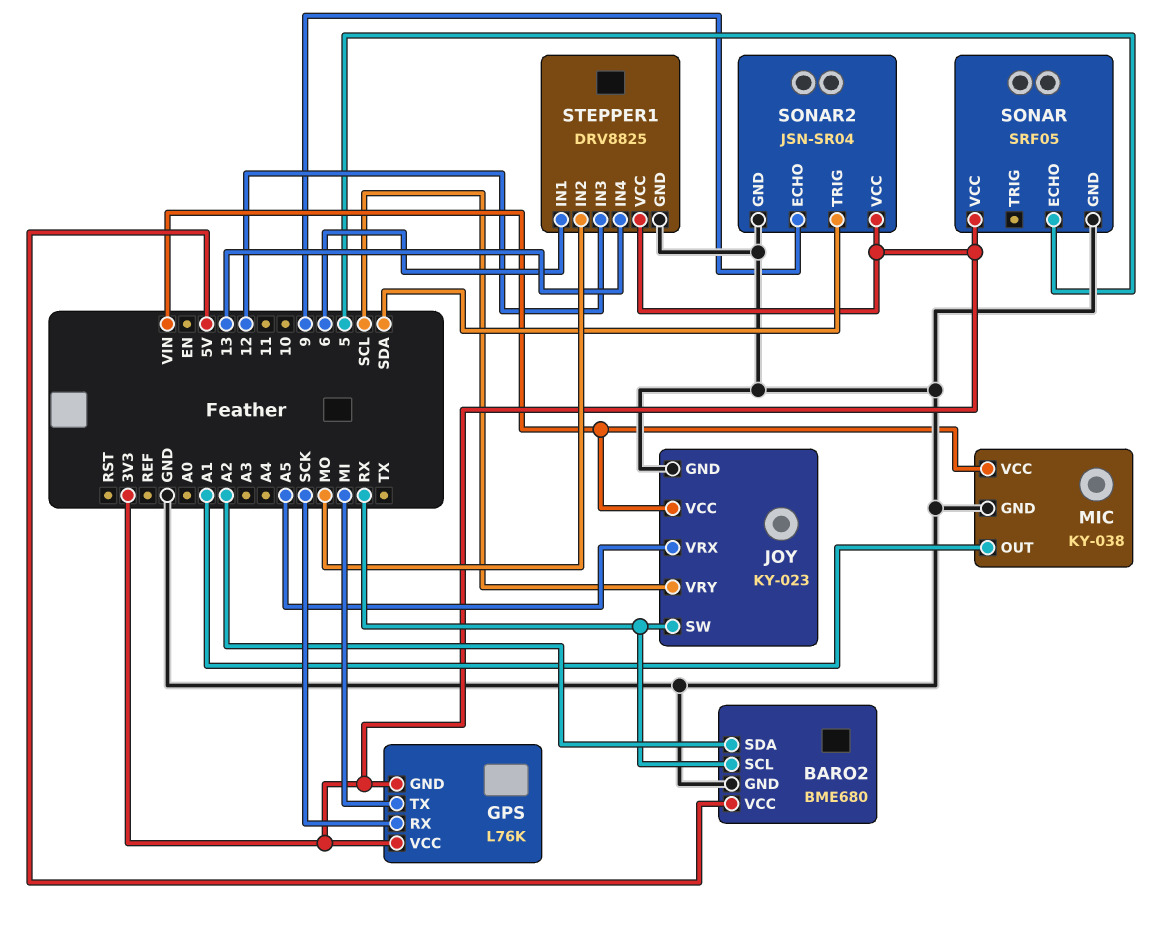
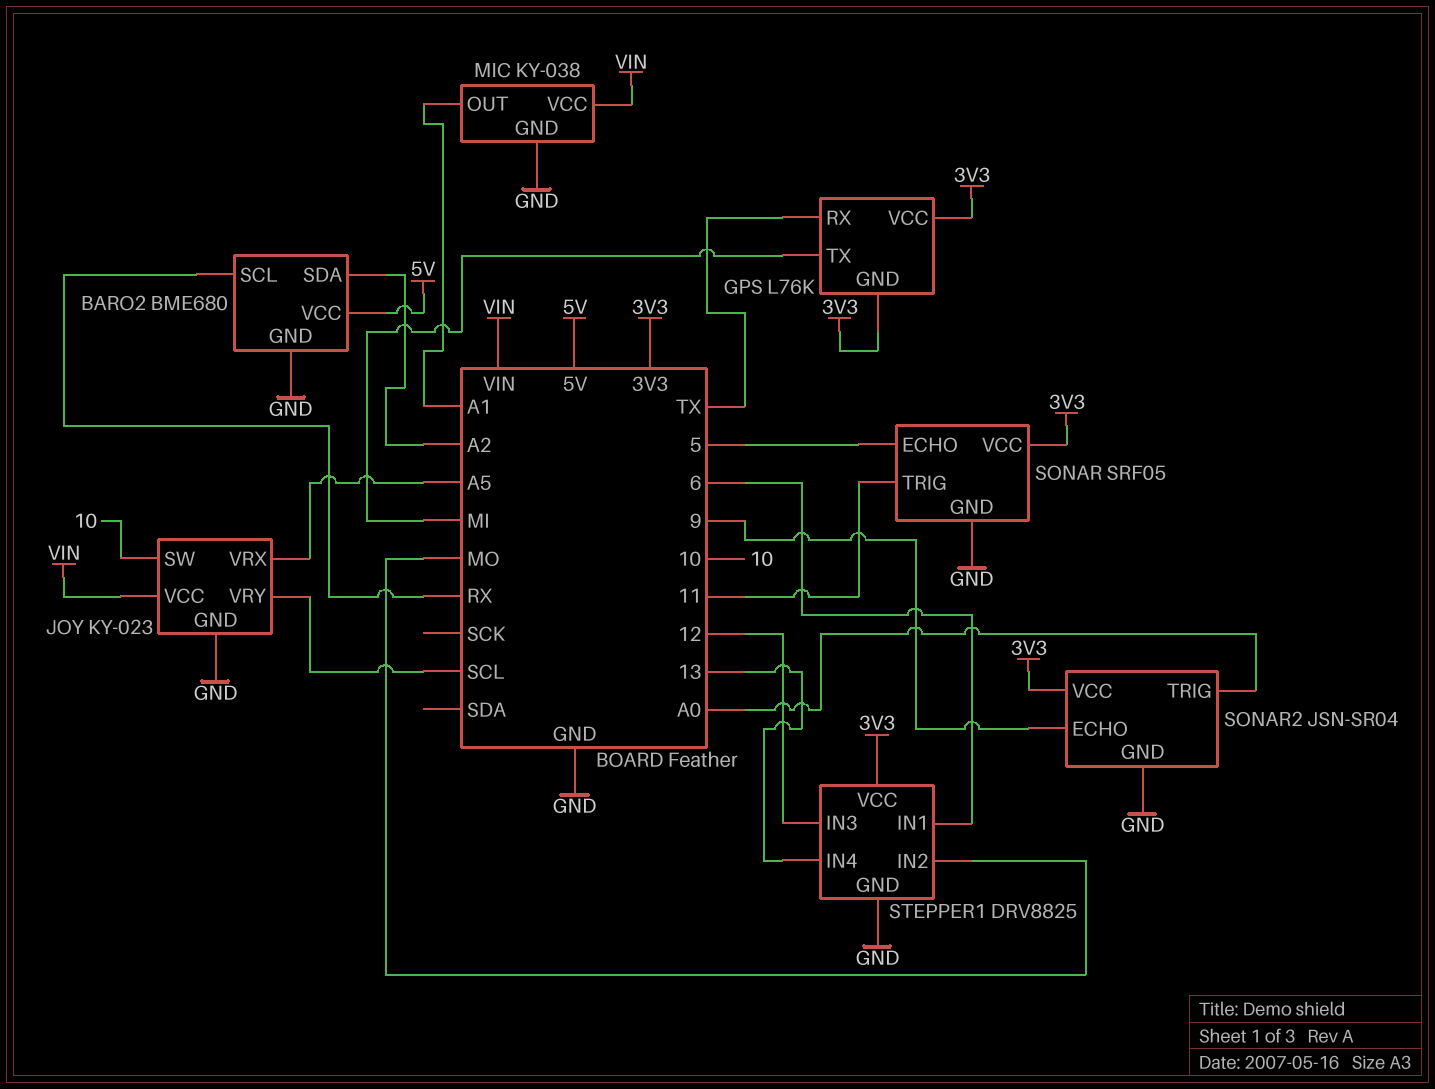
GPS pin RX: SCK -> TX
JOY pin SW: RX -> 10
SONAR pin TRIG: none -> 11
SONAR2 pin TRIG: SDA -> A0

